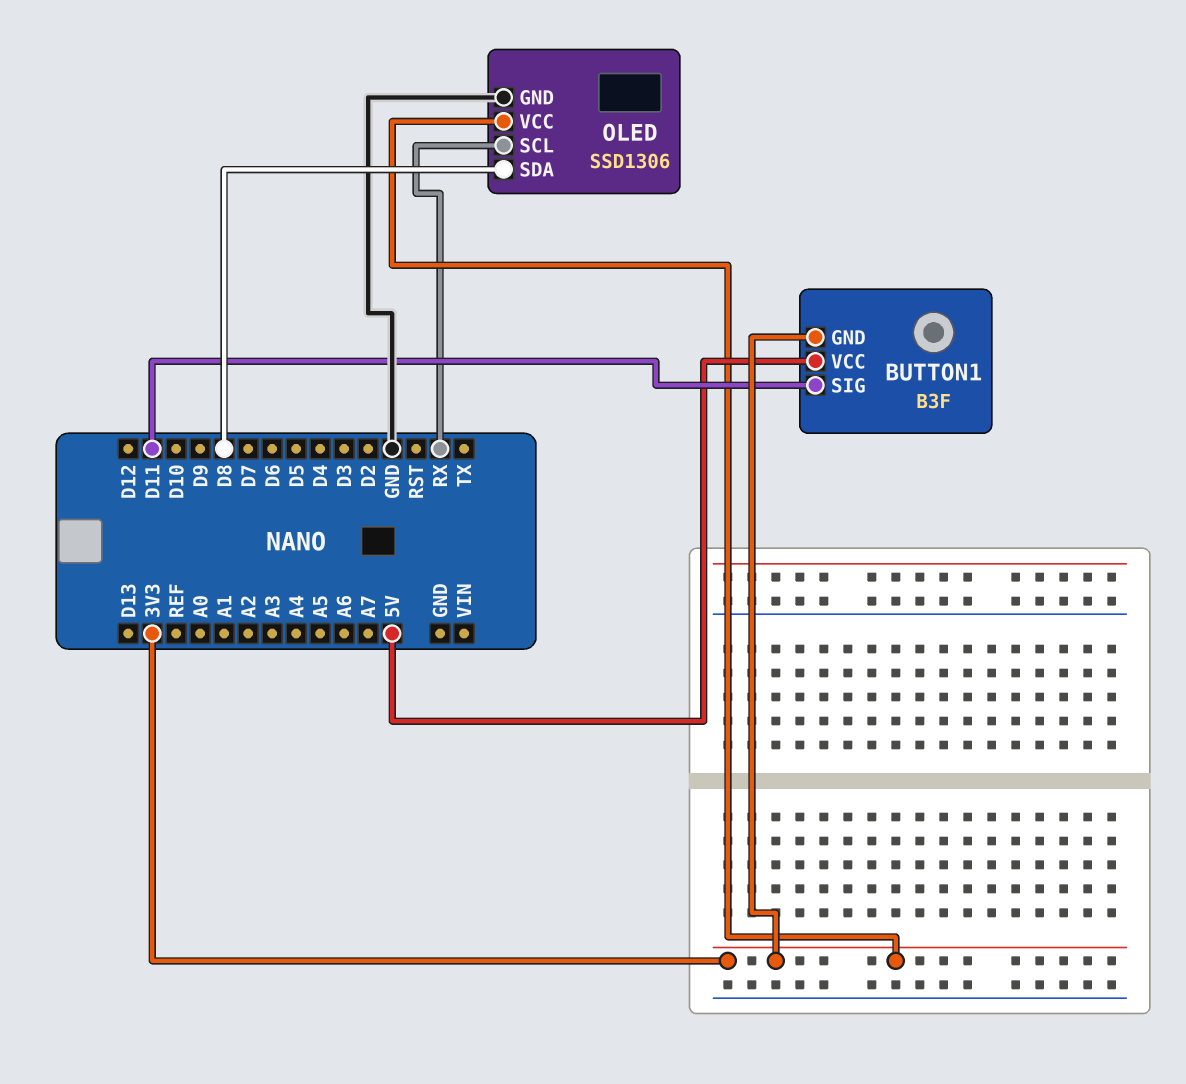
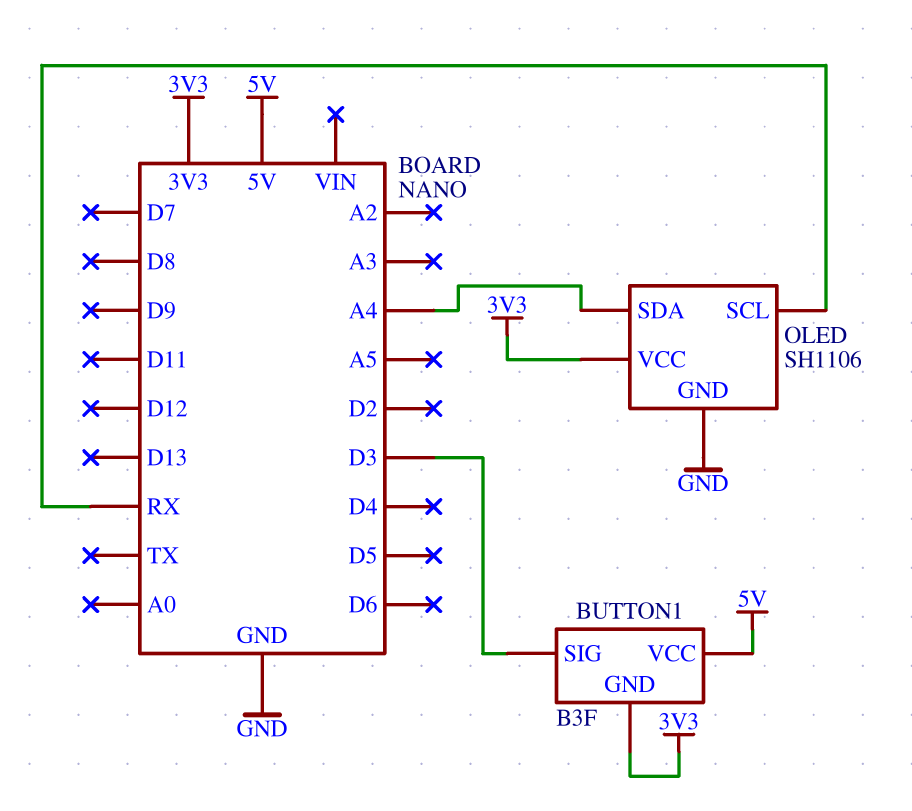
BUTTON1 pin SIG: D11 -> D3
OLED: SSD1306 -> SH1106
OLED pin SDA: D8 -> A4

